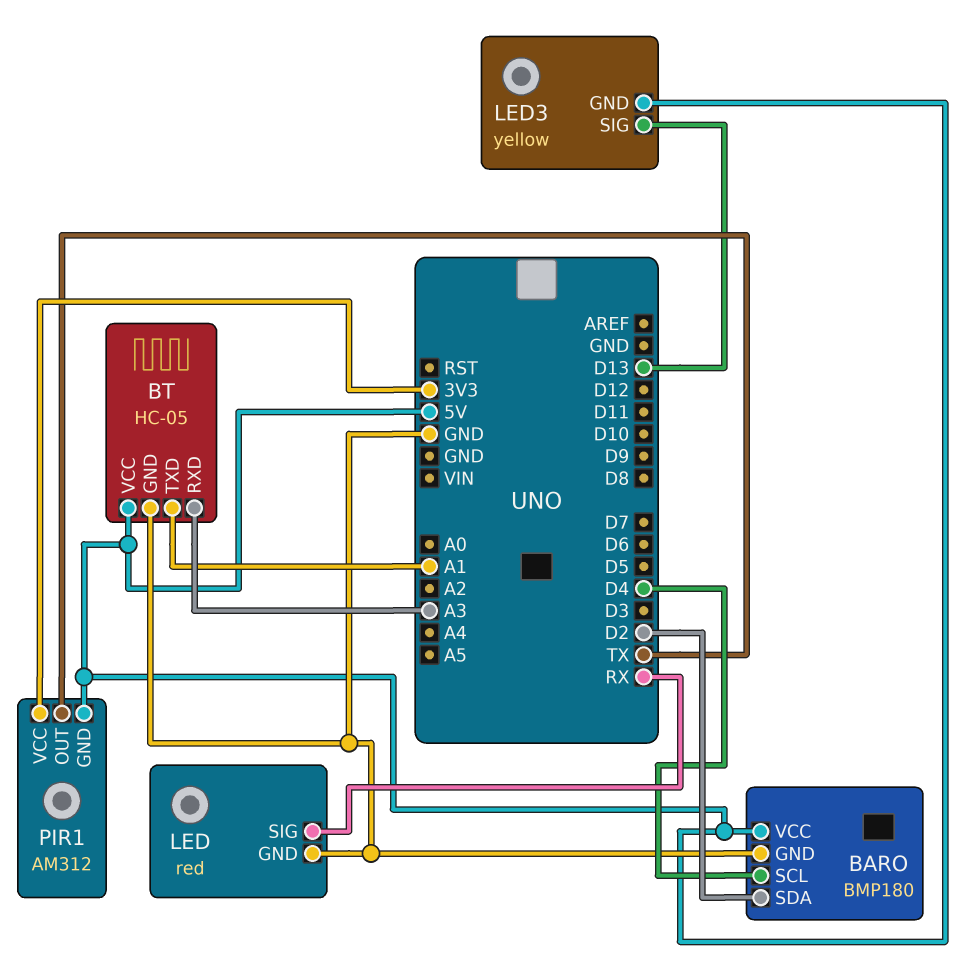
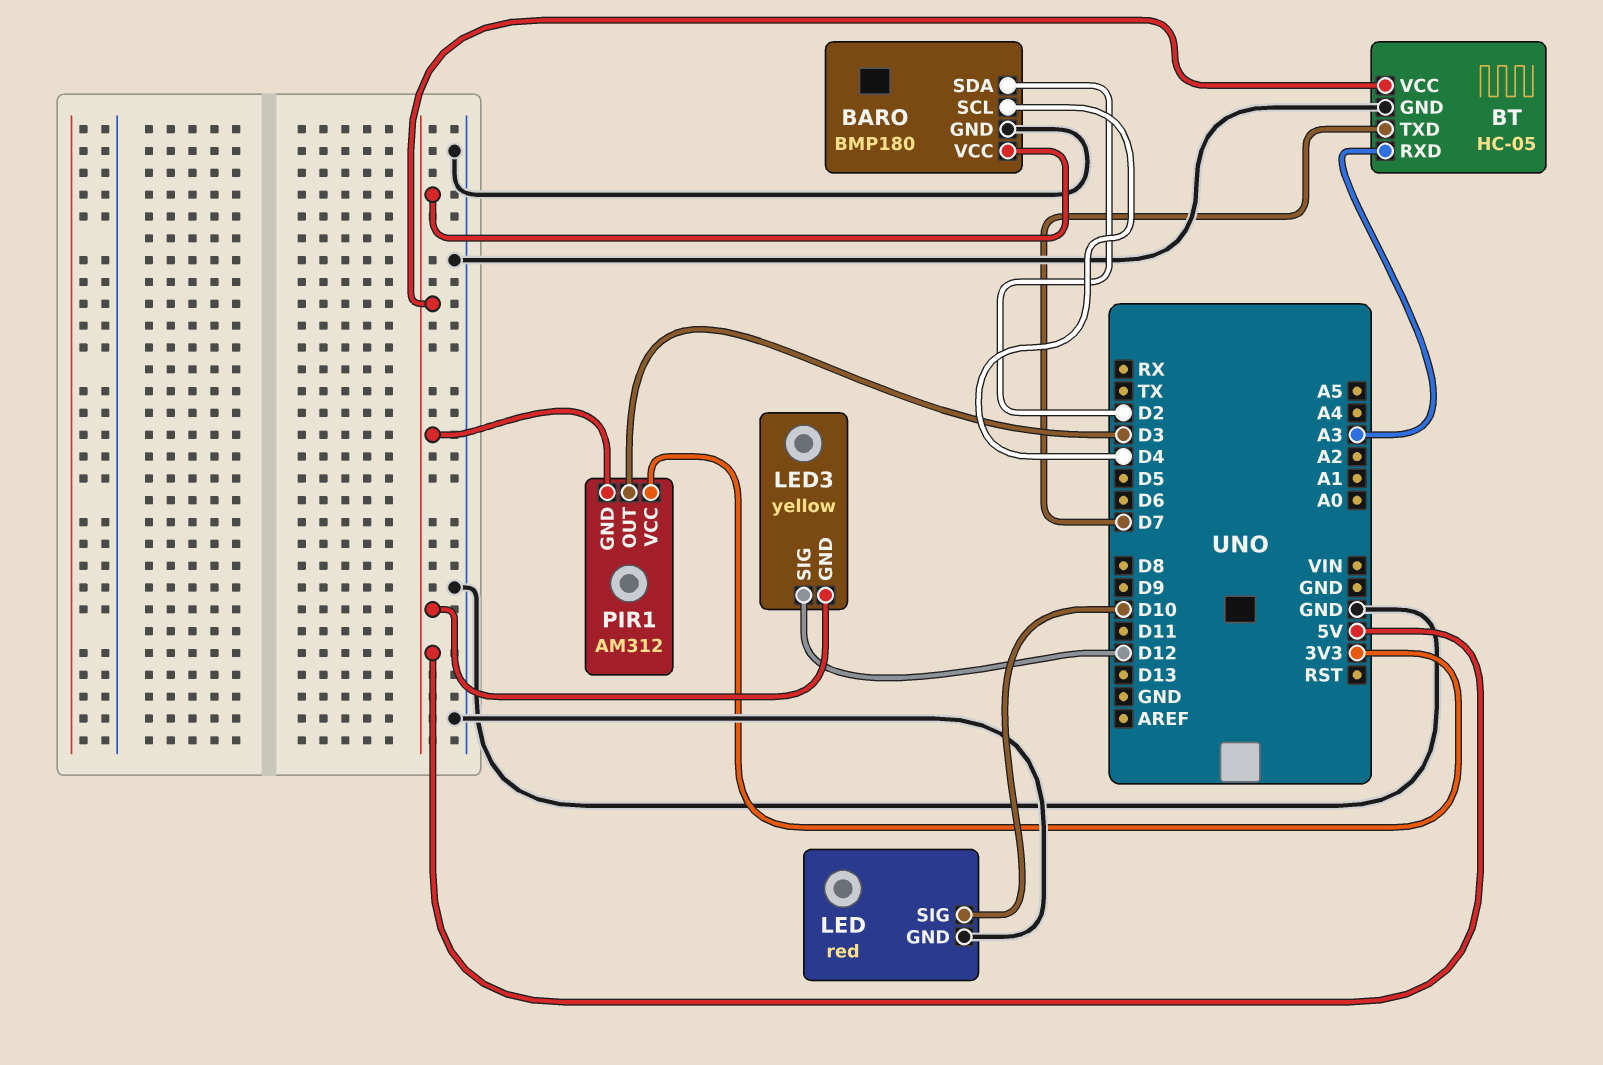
BT pin TXD: A1 -> D7
LED pin SIG: RX -> D10
LED3 pin SIG: D13 -> D12
PIR1 pin OUT: TX -> D3

